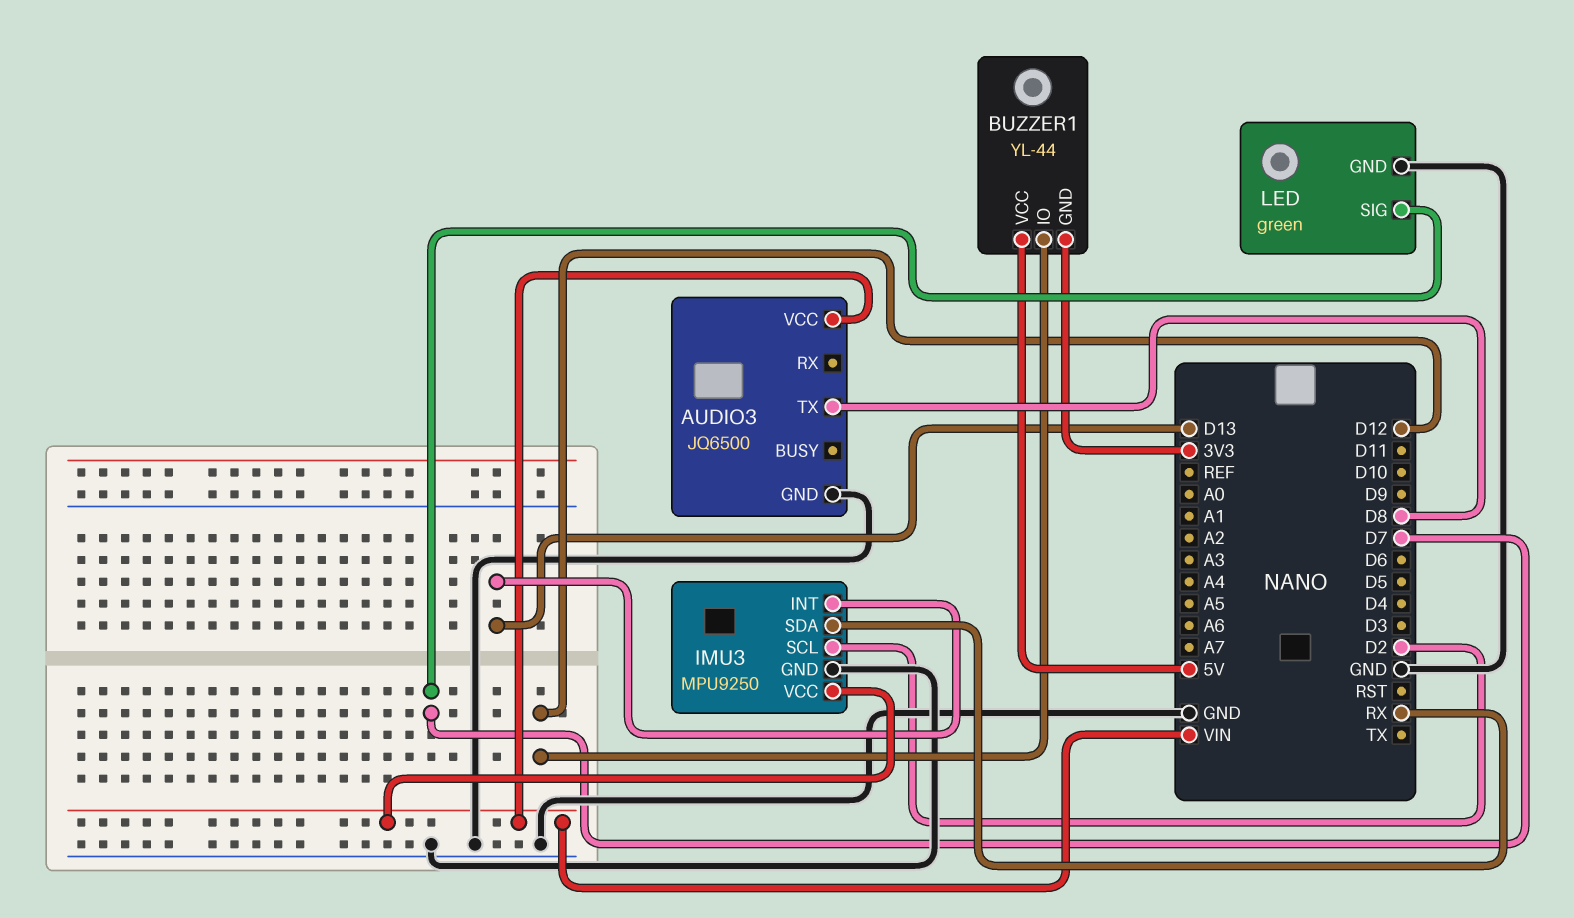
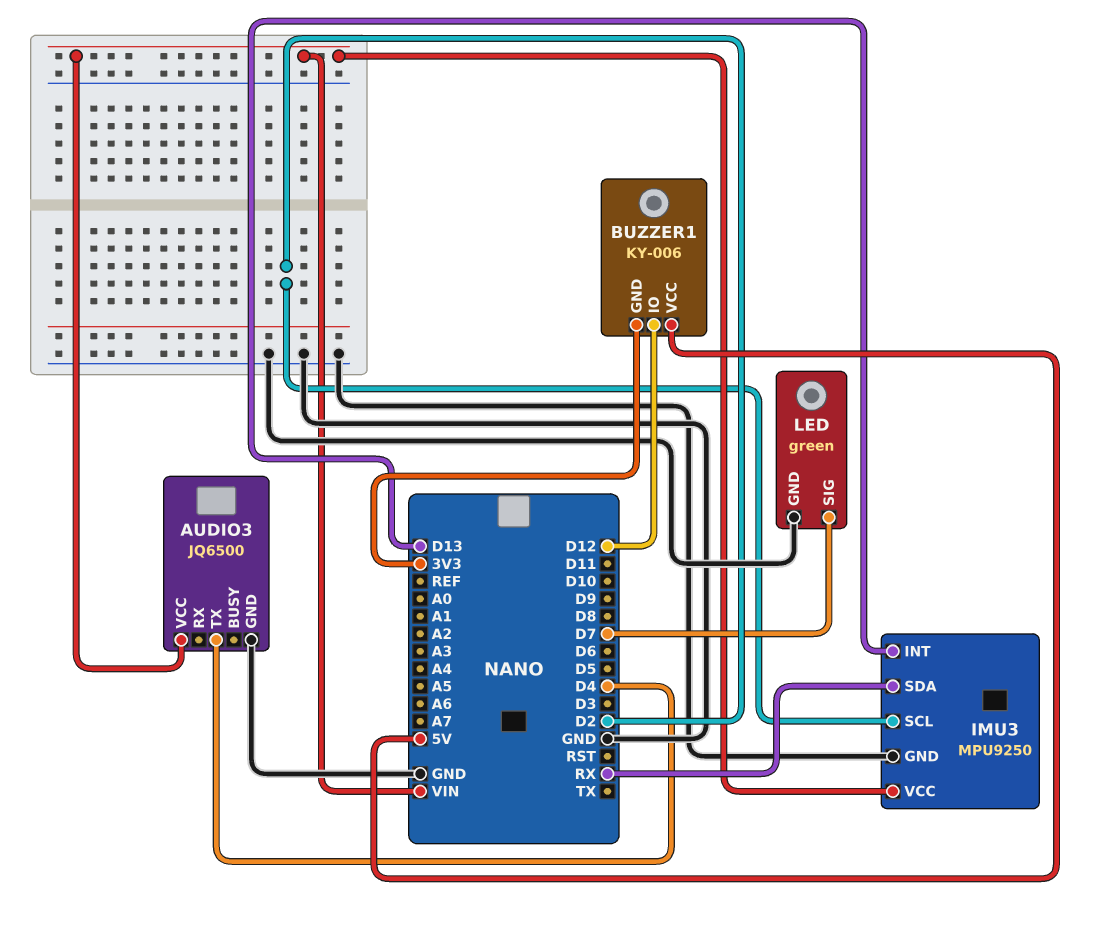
AUDIO3 pin TX: D8 -> D4
BUZZER1: YL-44 -> KY-006

